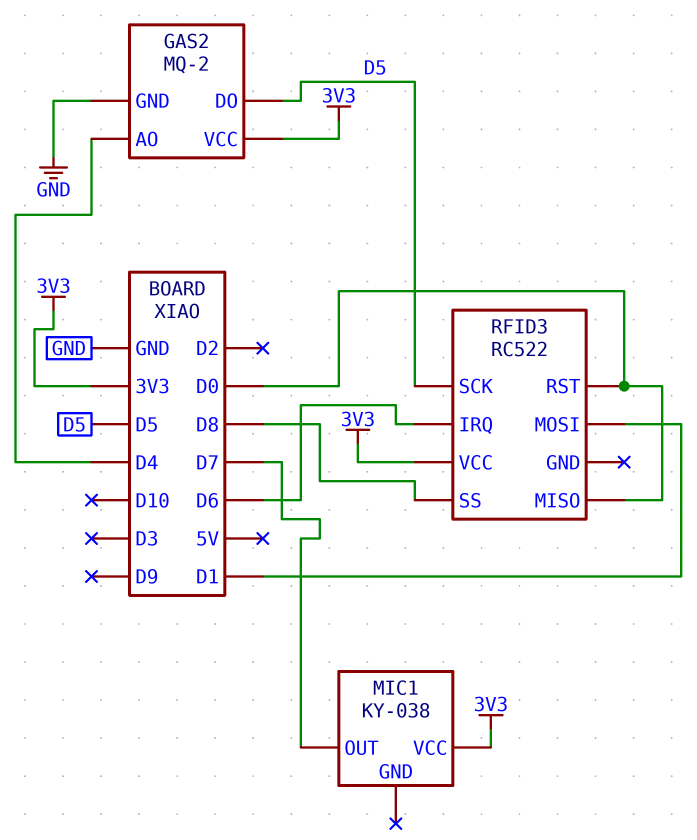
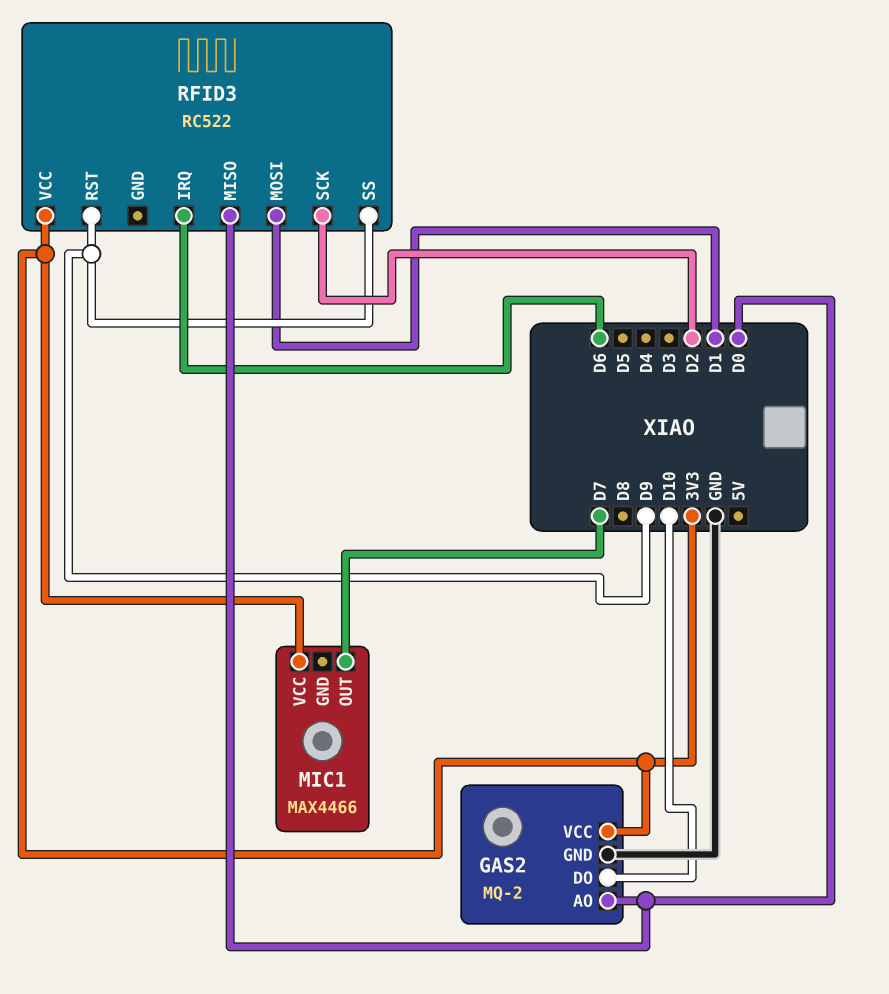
GAS2 pin AO: D4 -> D0
GAS2 pin DO: D5 -> D10
MIC1: KY-038 -> MAX4466
RFID3 pin RST: D0 -> D9
RFID3 pin SCK: D5 -> D2
RFID3 pin SS: D8 -> D9

